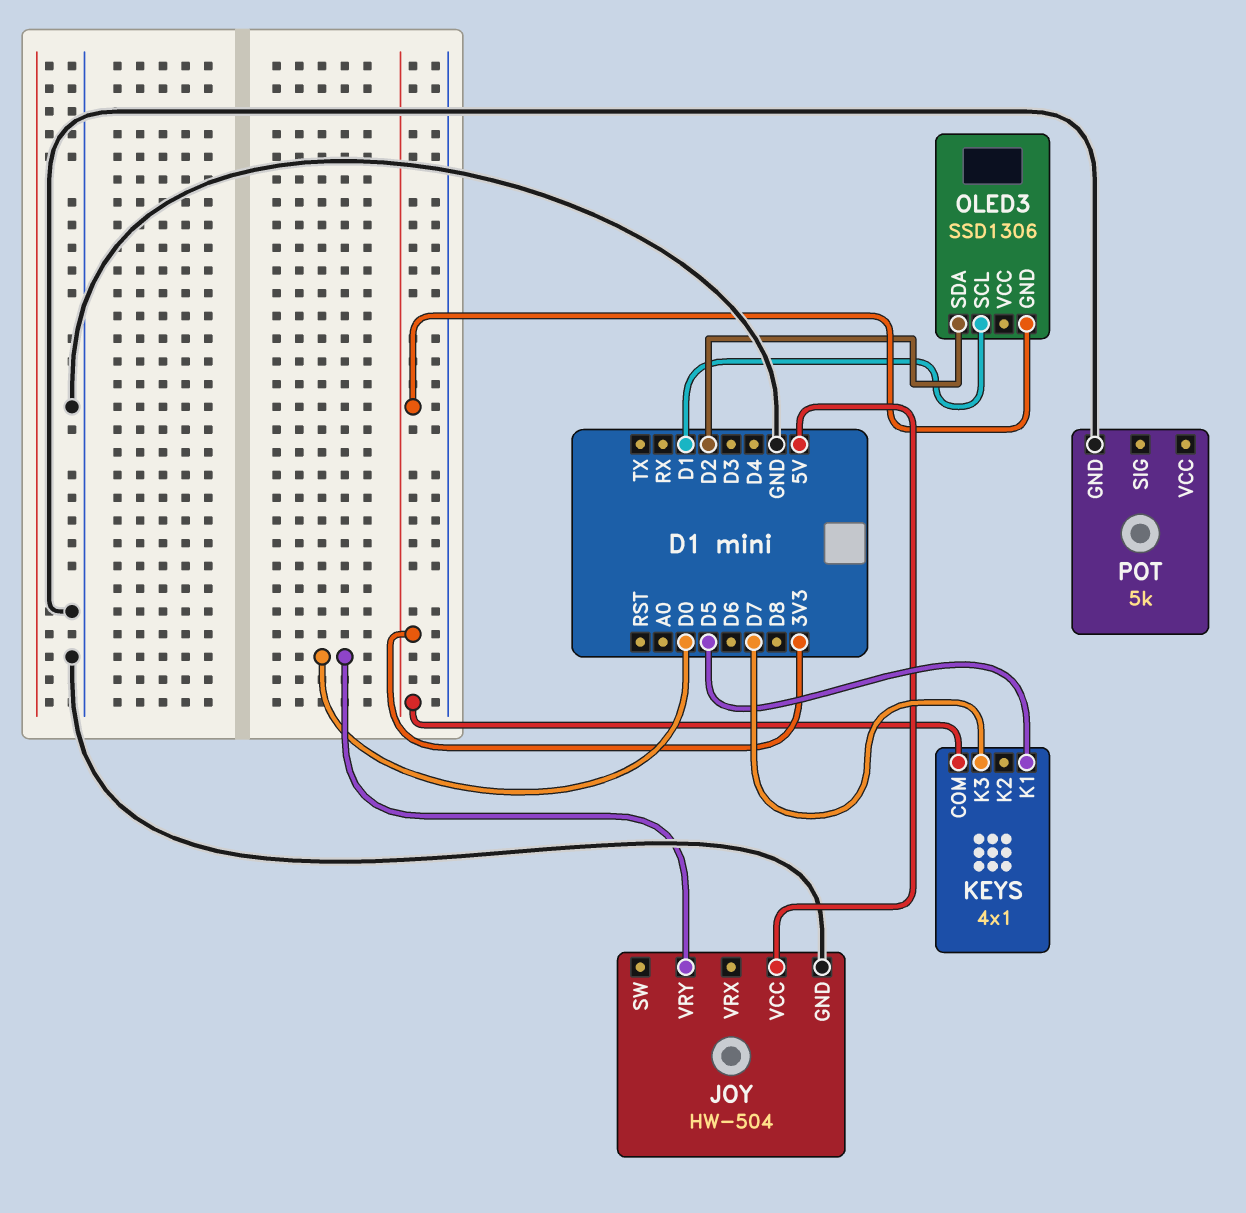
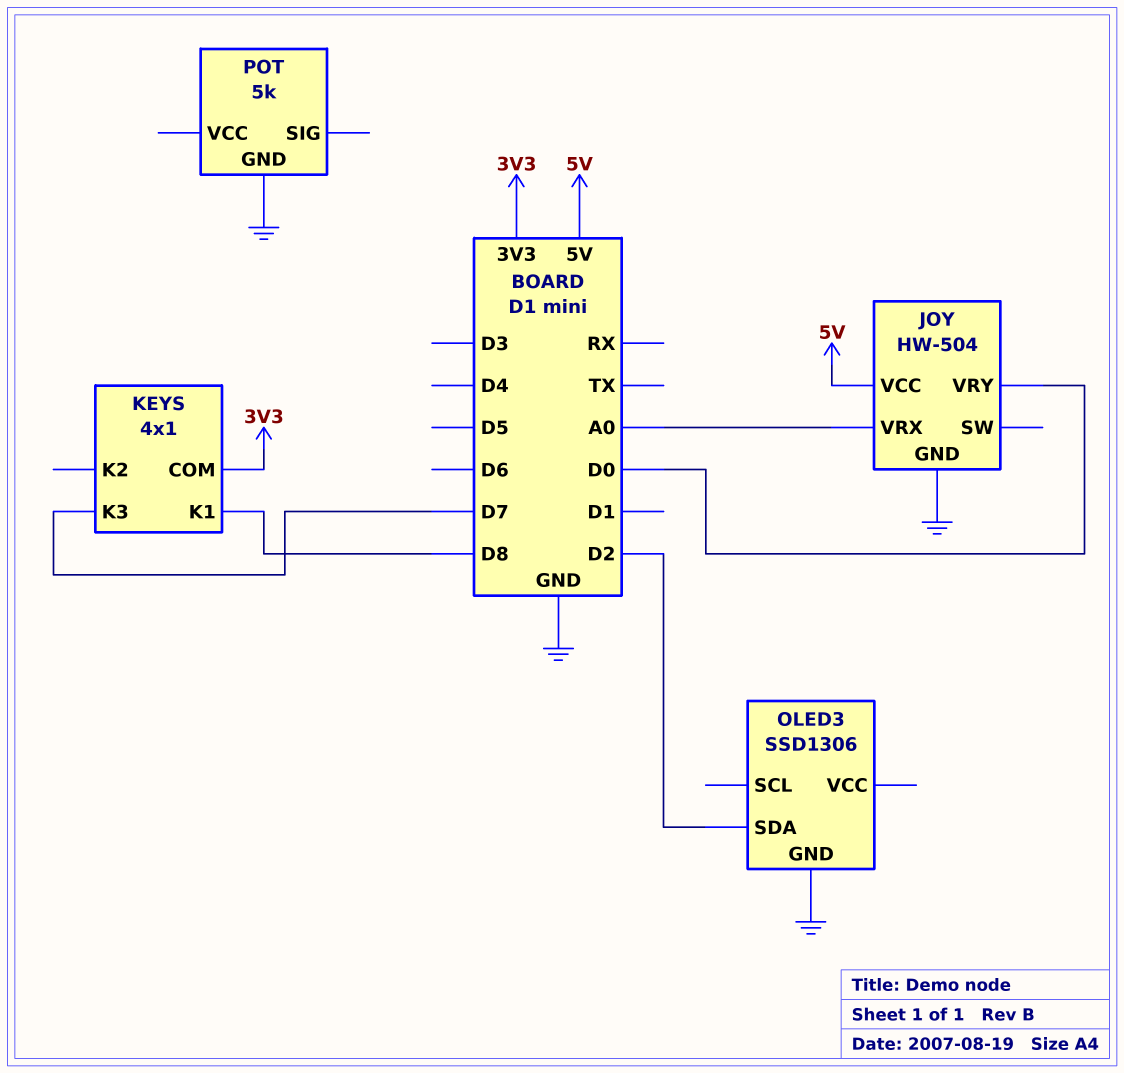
JOY pin VRX: none -> A0
KEYS pin K1: D5 -> D8
OLED3 pin GND: 3V3 -> GND
OLED3 pin SCL: D1 -> none

